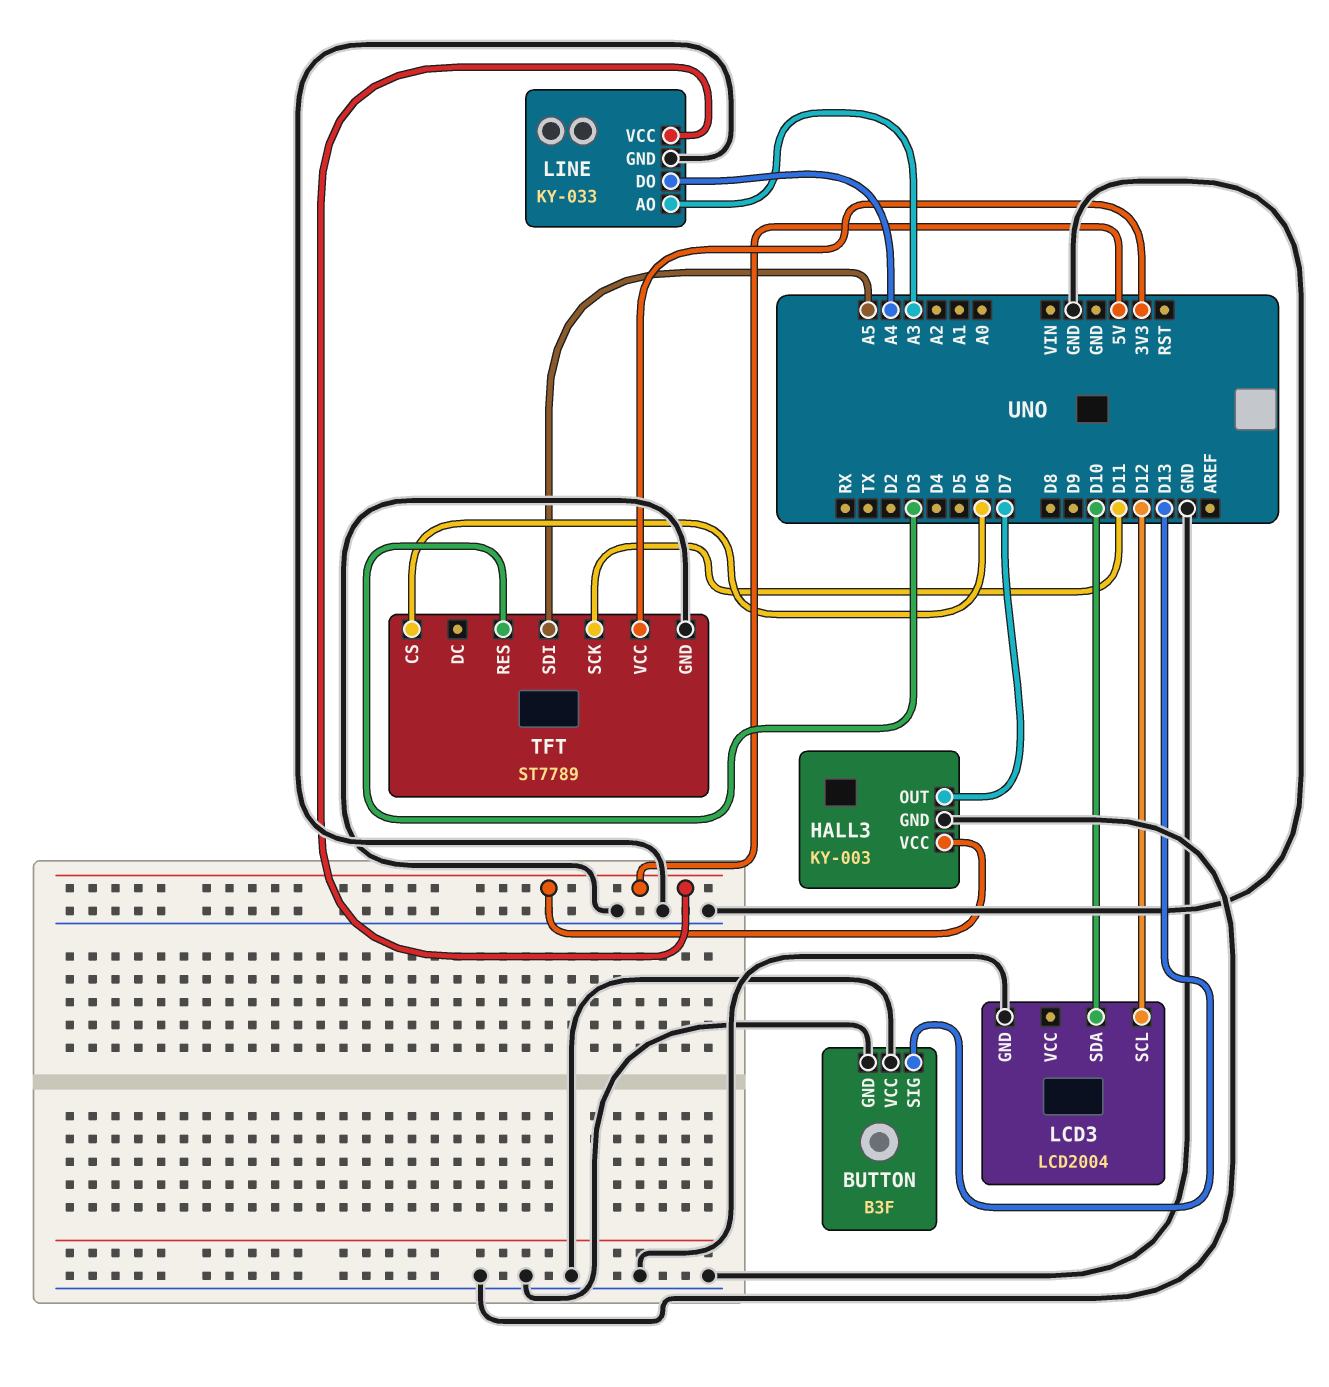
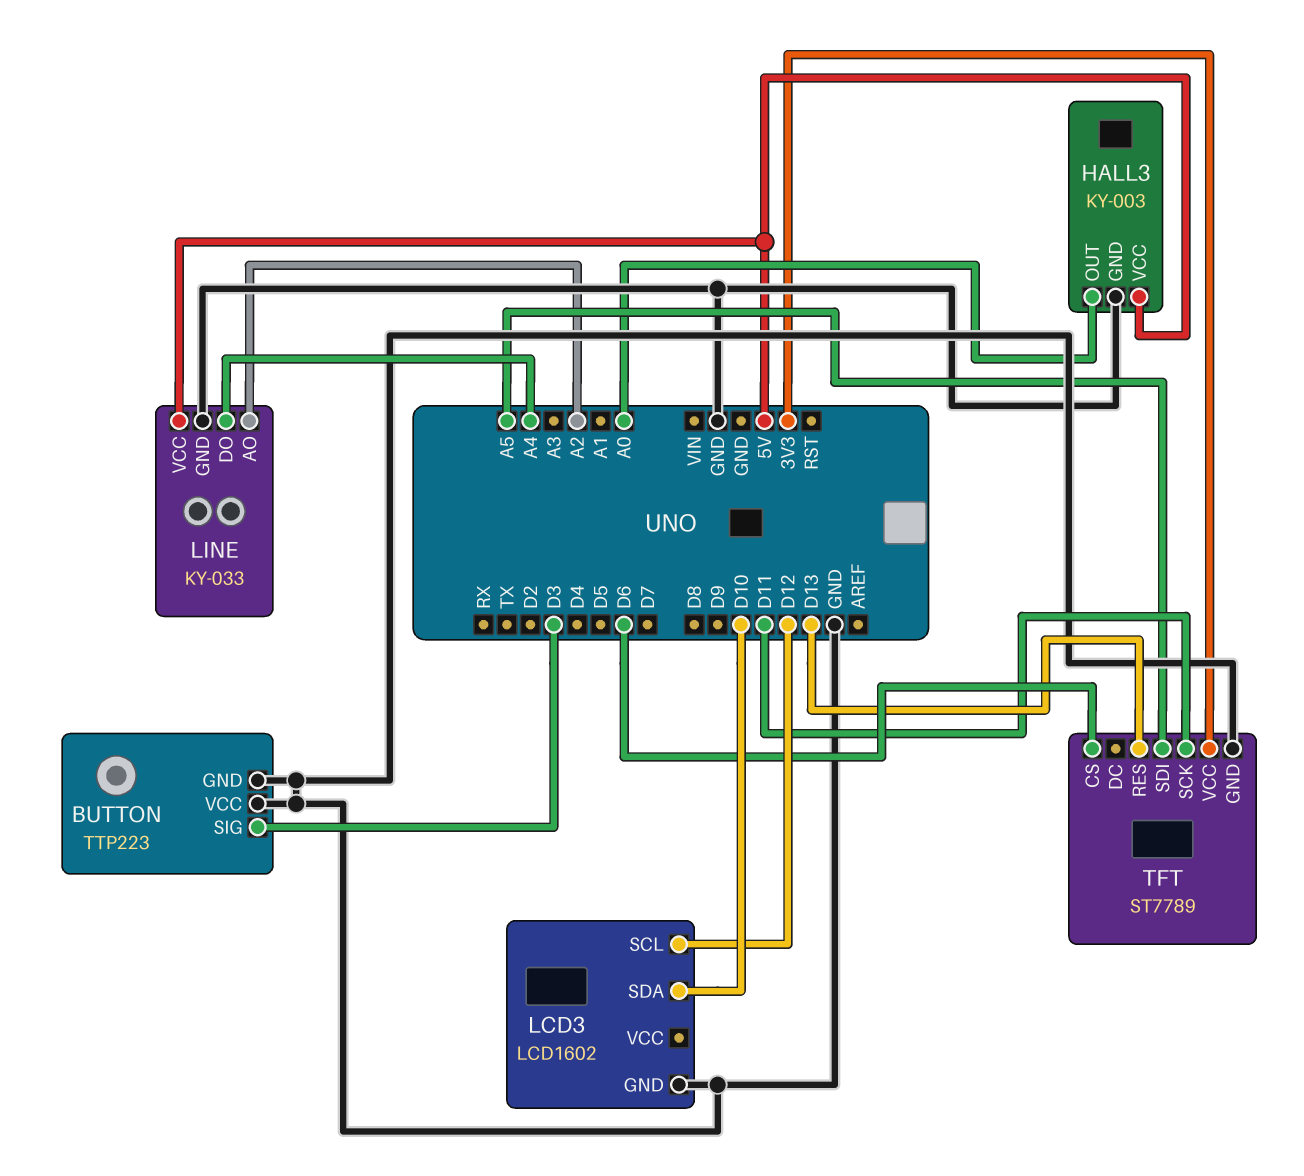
BUTTON: B3F -> TTP223
BUTTON pin SIG: D13 -> D3
HALL3 pin OUT: D7 -> A0
LCD3: LCD2004 -> LCD1602
LINE pin AO: A3 -> A2
TFT pin RES: D3 -> D13

